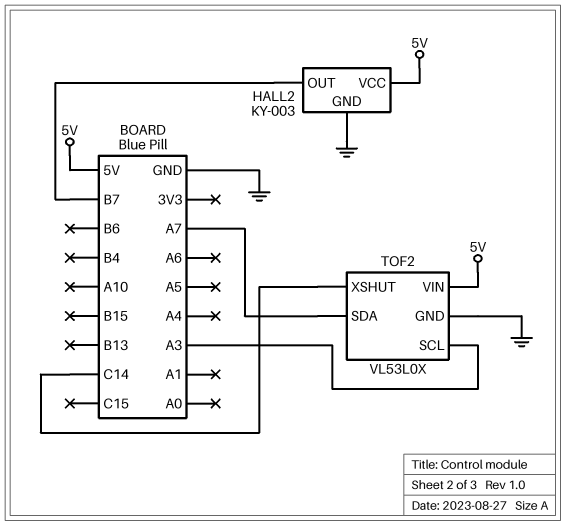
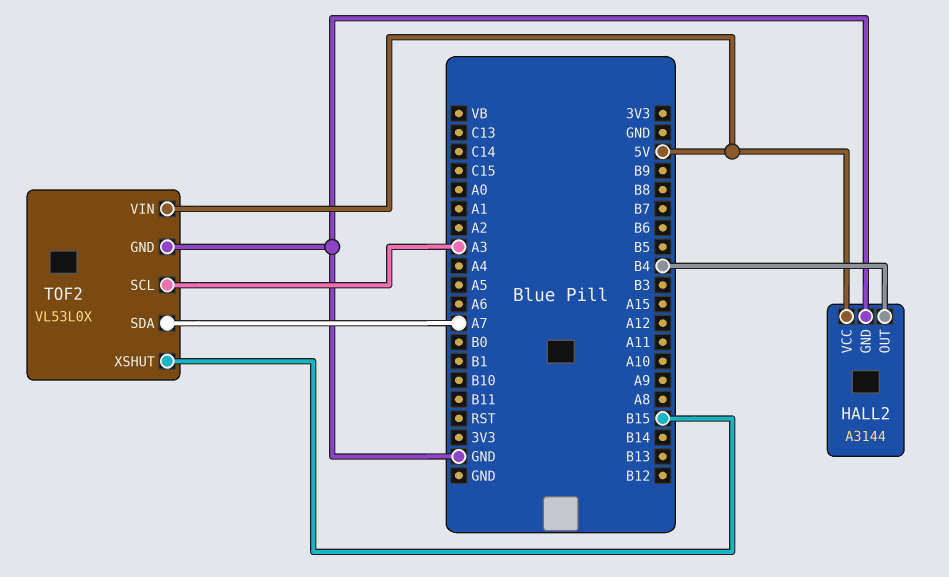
HALL2: KY-003 -> A3144
HALL2 pin OUT: B7 -> B4
TOF2 pin XSHUT: C14 -> B15

